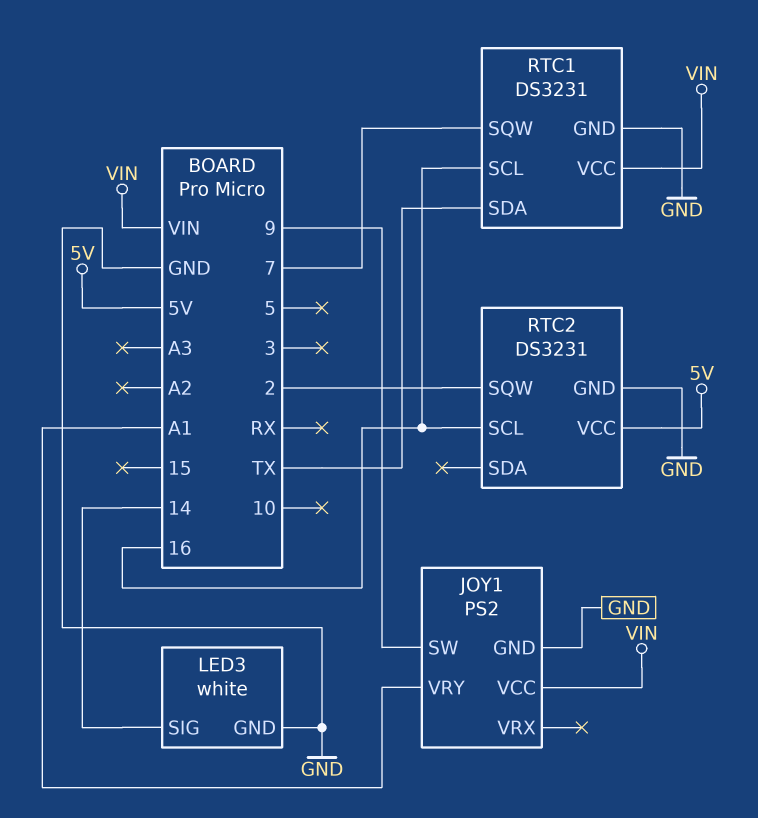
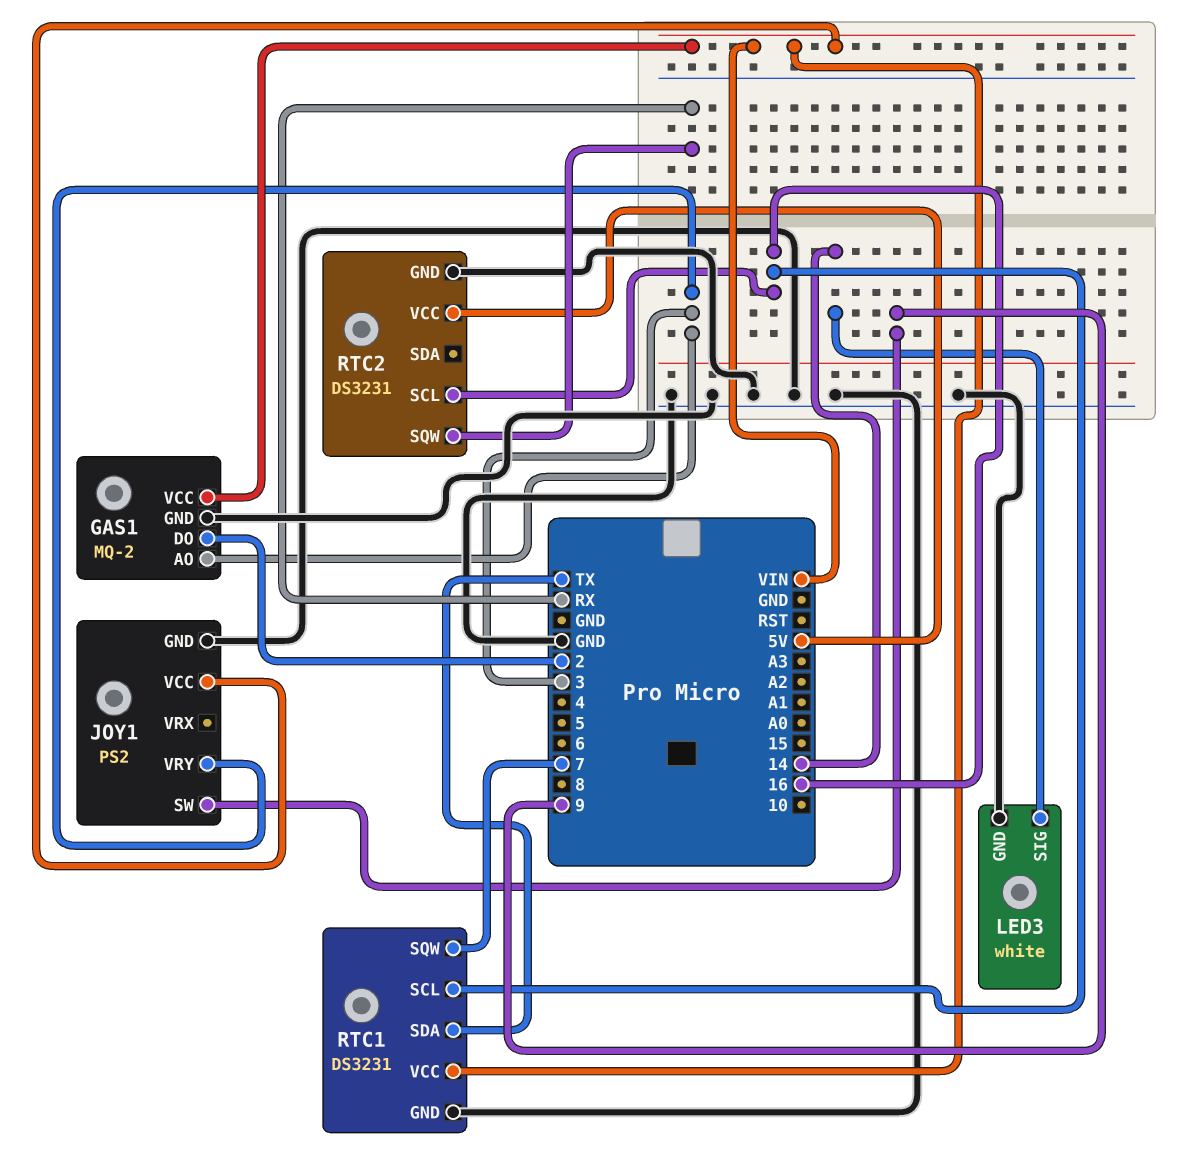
GAS1: none -> MQ-2
GAS1 pin AO: none -> 3
GAS1 pin DO: none -> 2
GAS1 pin GND: none -> GND
GAS1 pin VCC: none -> VIN
JOY1 pin VRY: A1 -> 3
RTC2 pin SQW: 2 -> RX

